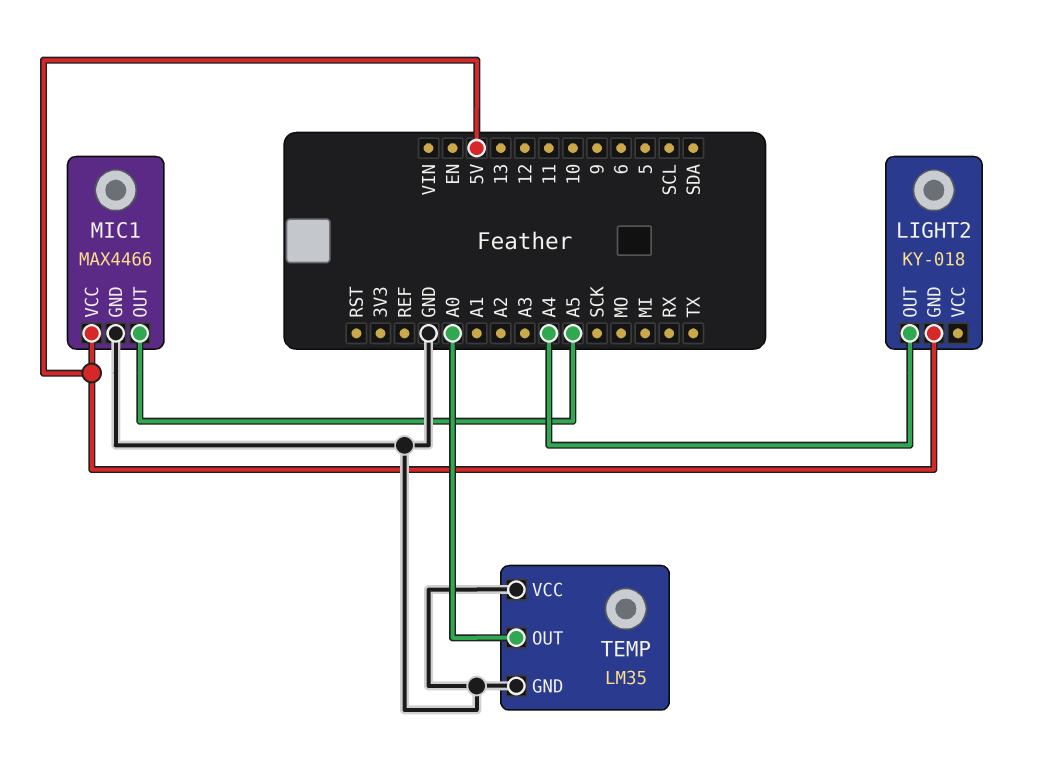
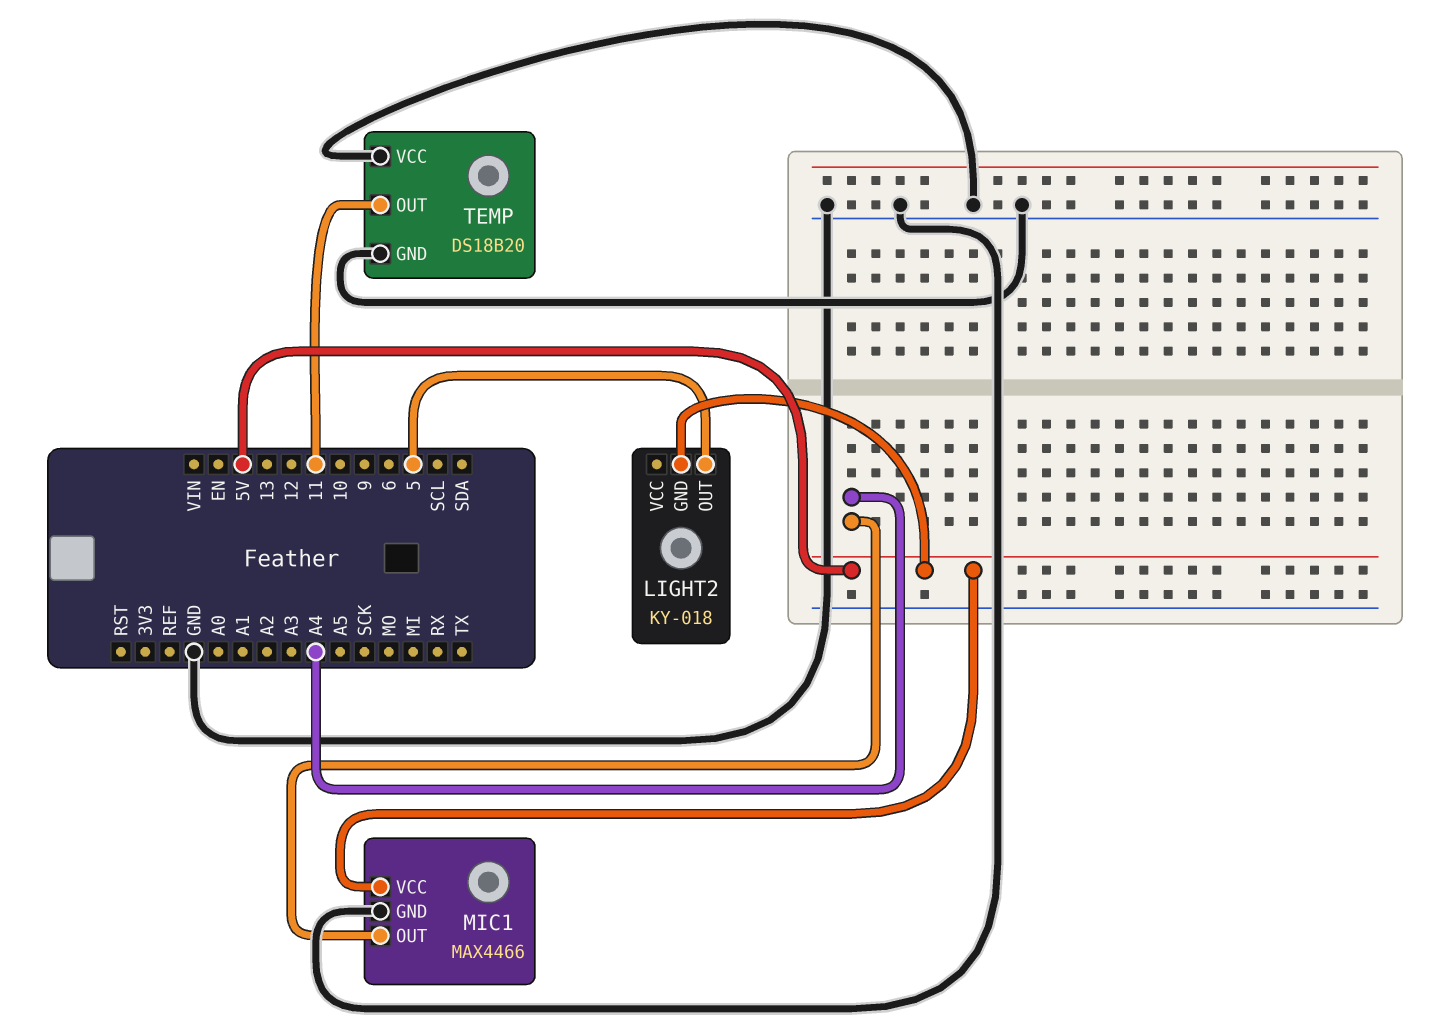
LIGHT2 pin OUT: A4 -> 5
MIC1 pin OUT: A5 -> A4
TEMP: LM35 -> DS18B20
TEMP pin OUT: A0 -> 11

